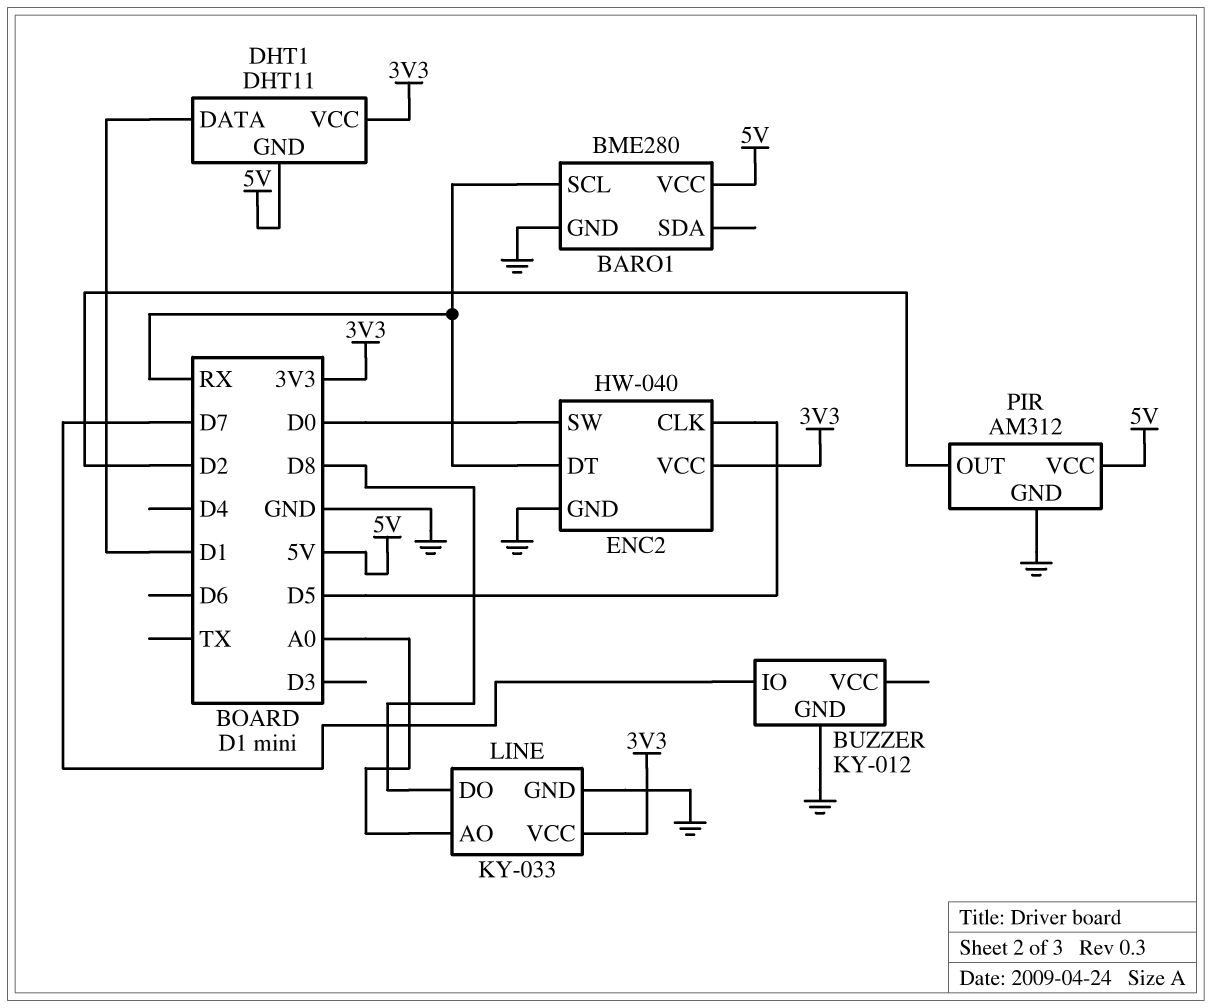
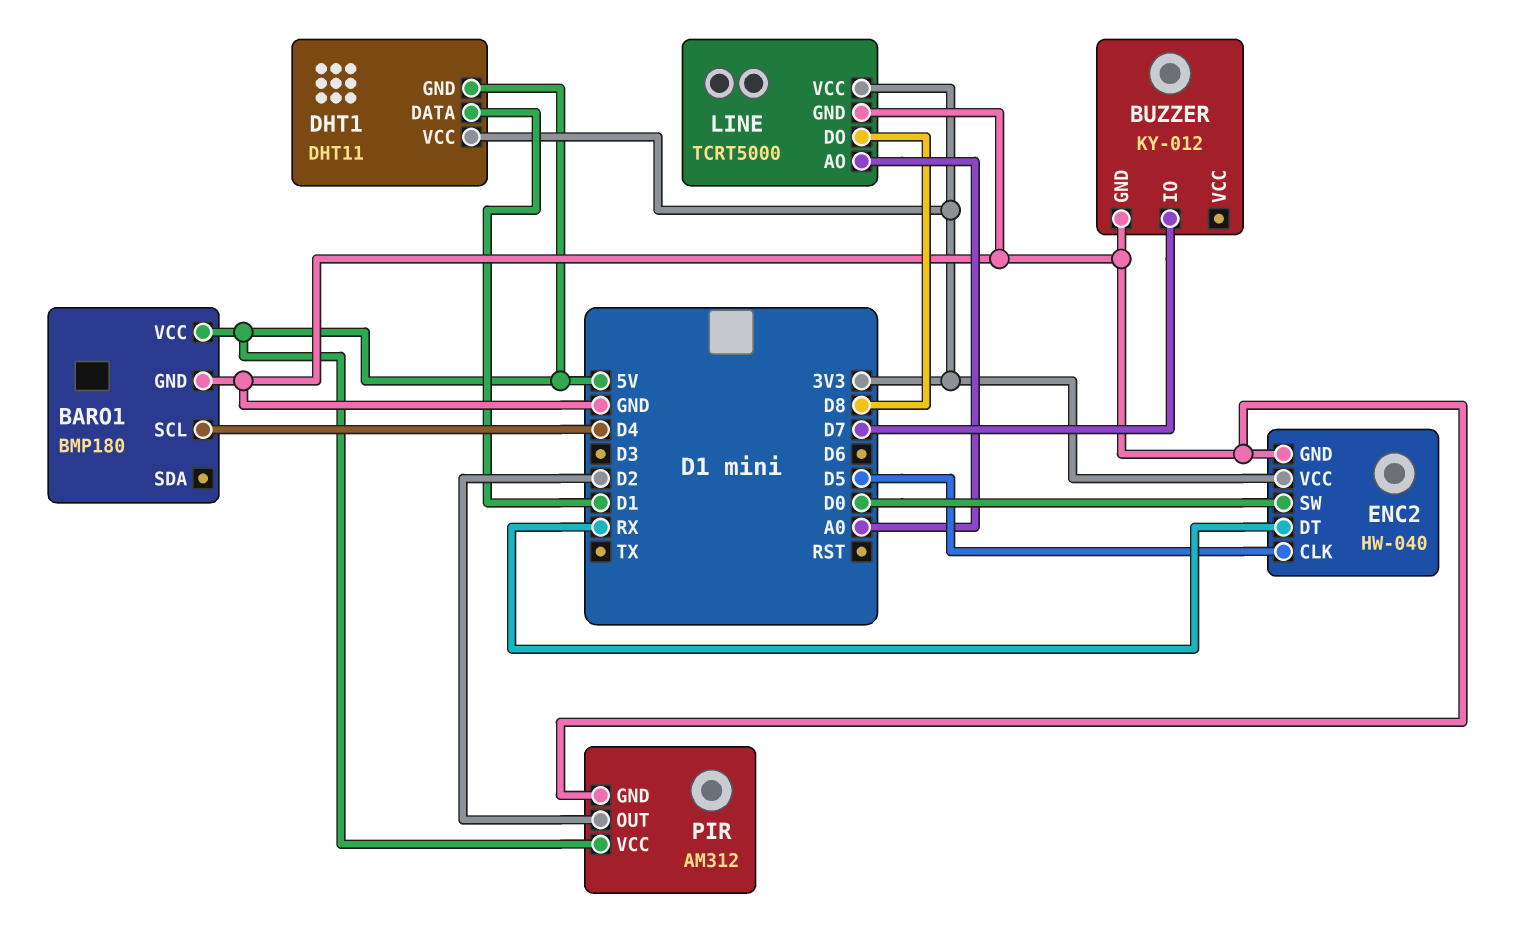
BARO1: BME280 -> BMP180
BARO1 pin SCL: RX -> D4
LINE: KY-033 -> TCRT5000

